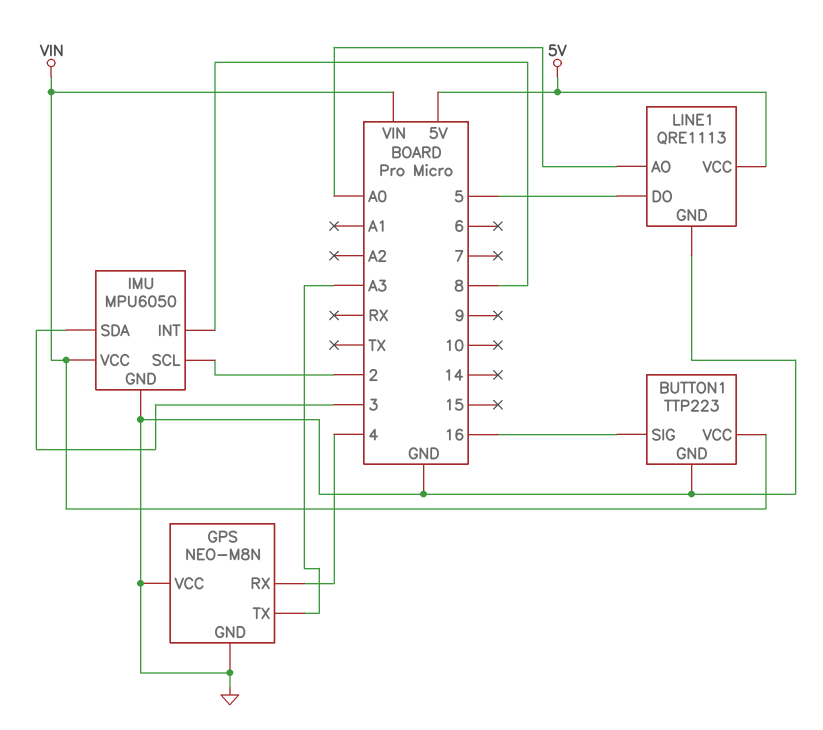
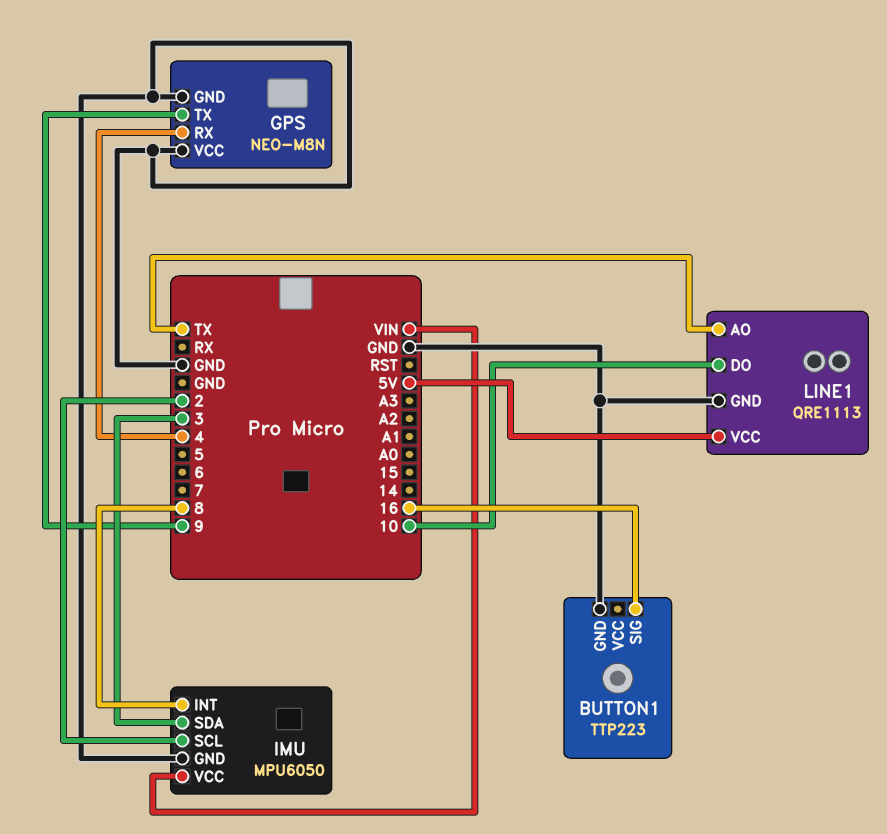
BUTTON1 pin VCC: VIN -> none
GPS pin TX: A3 -> 9
LINE1 pin AO: A0 -> TX
LINE1 pin DO: 5 -> 10

